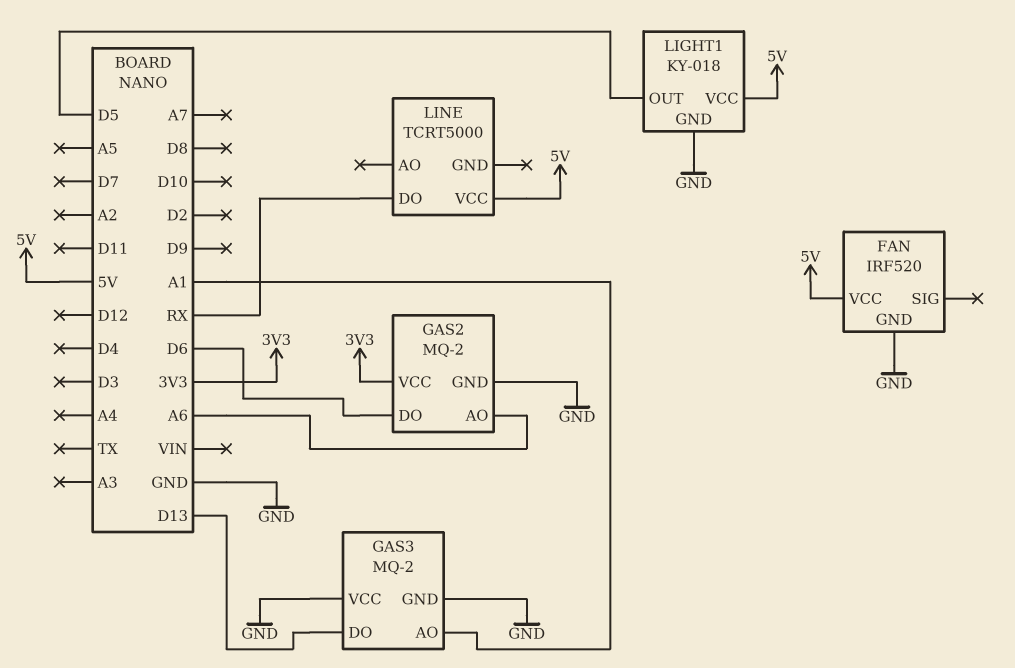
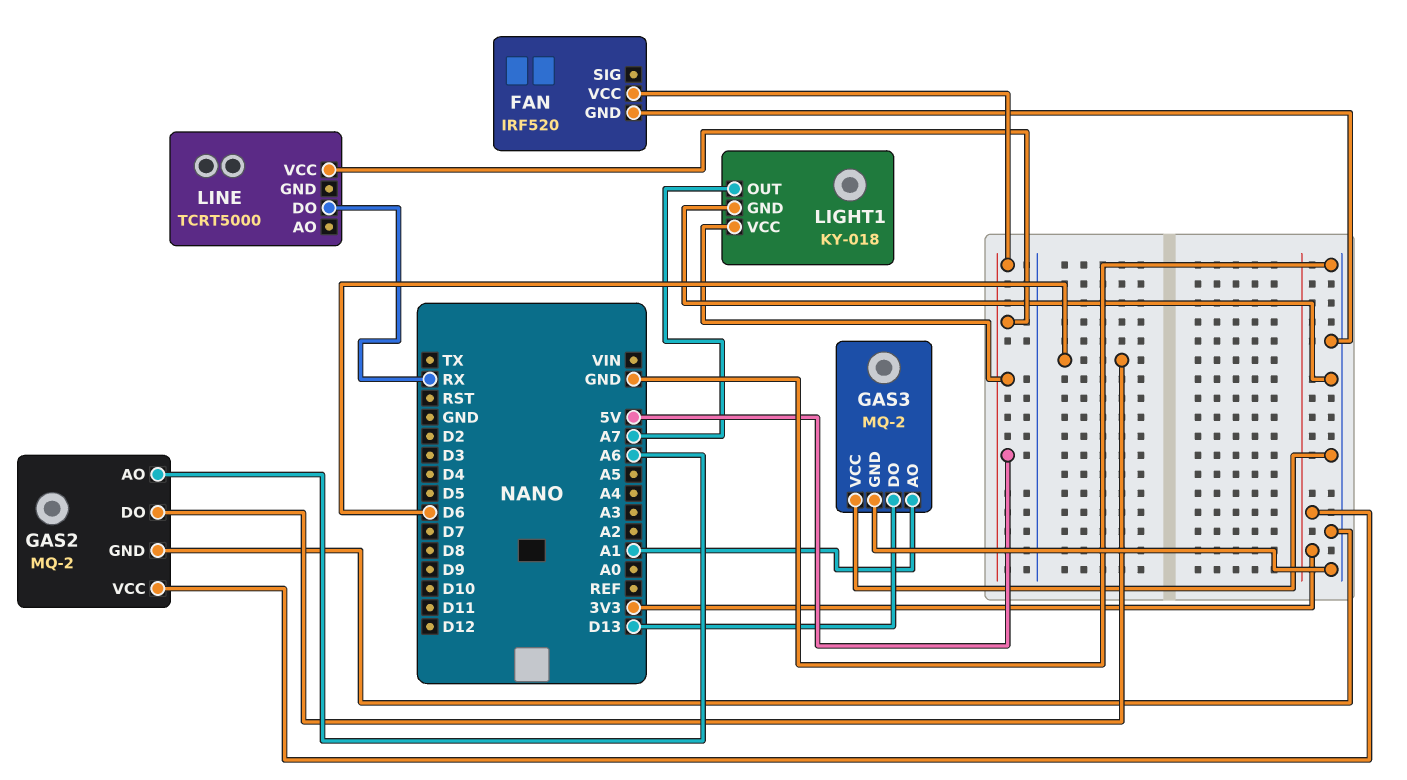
LIGHT1 pin OUT: D5 -> A7

